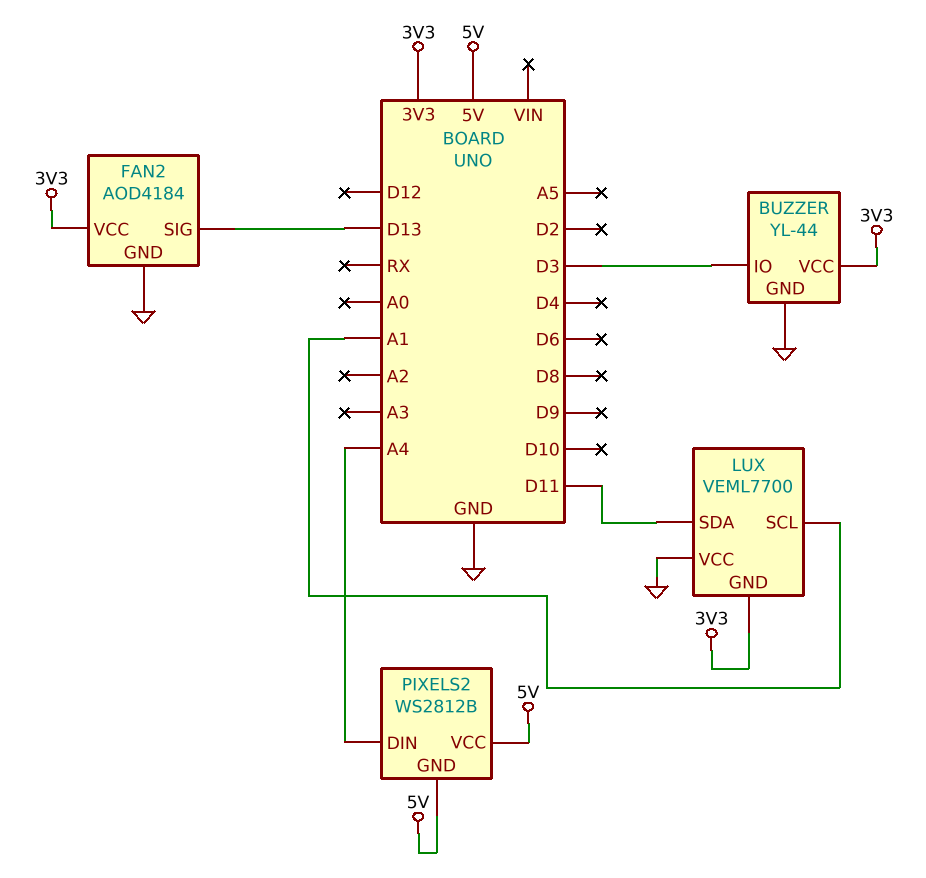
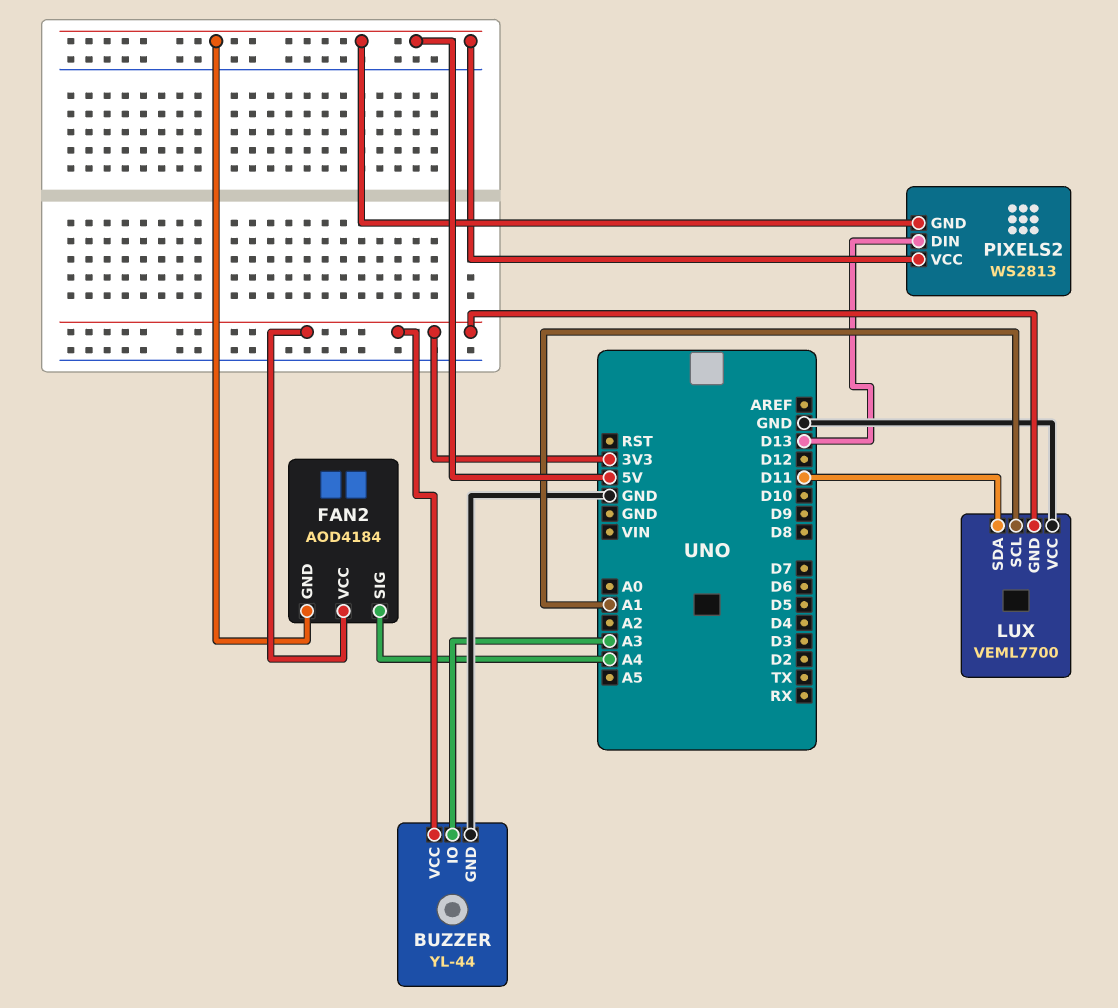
BUZZER pin IO: D3 -> A3
FAN2 pin GND: GND -> 5V
FAN2 pin SIG: D13 -> A4
PIXELS2: WS2812B -> WS2813
PIXELS2 pin DIN: A4 -> D13

